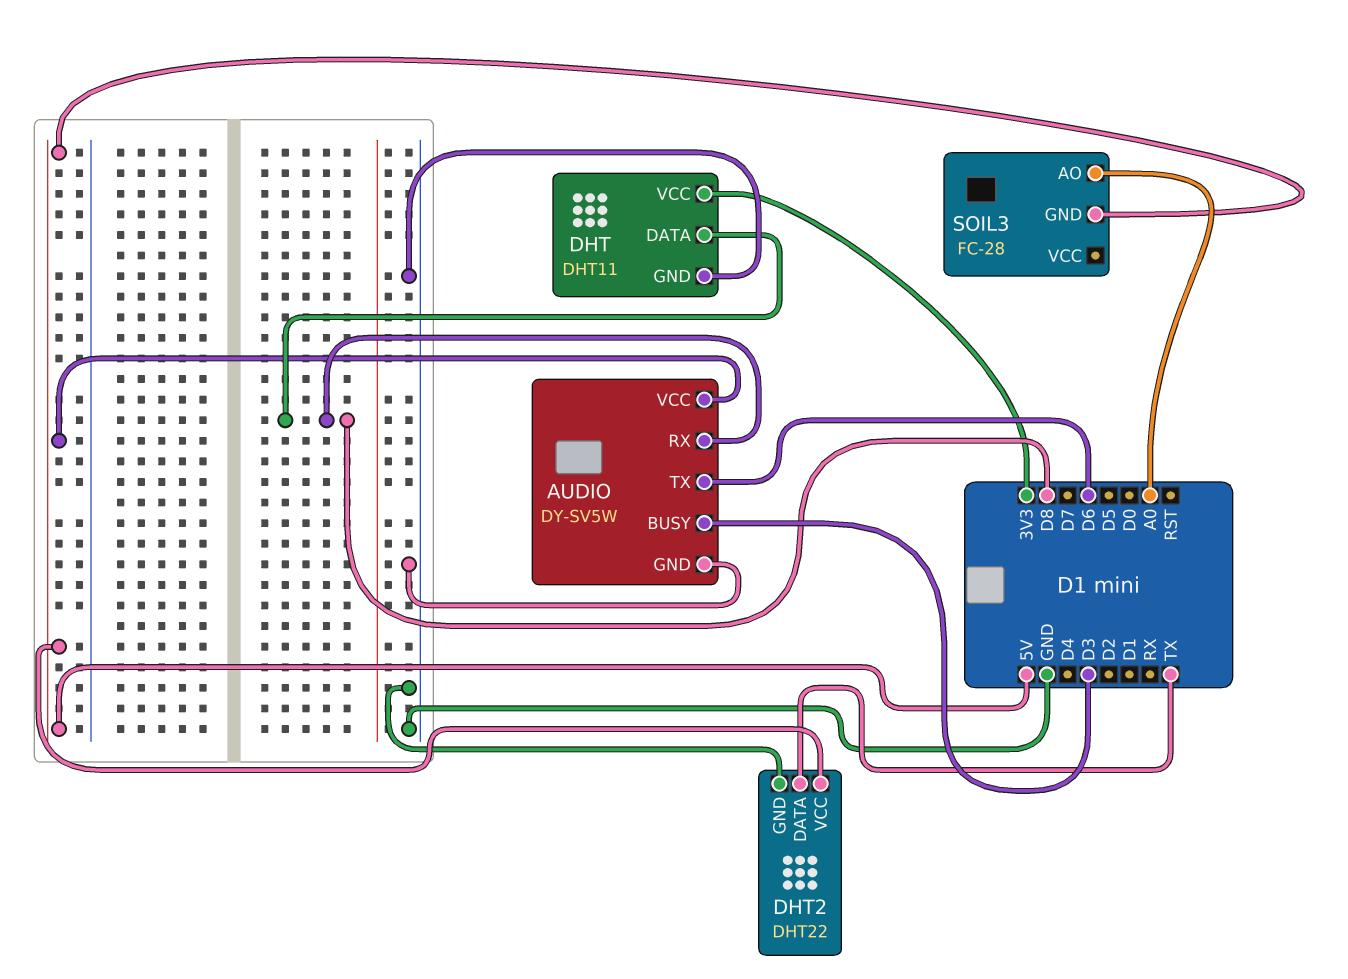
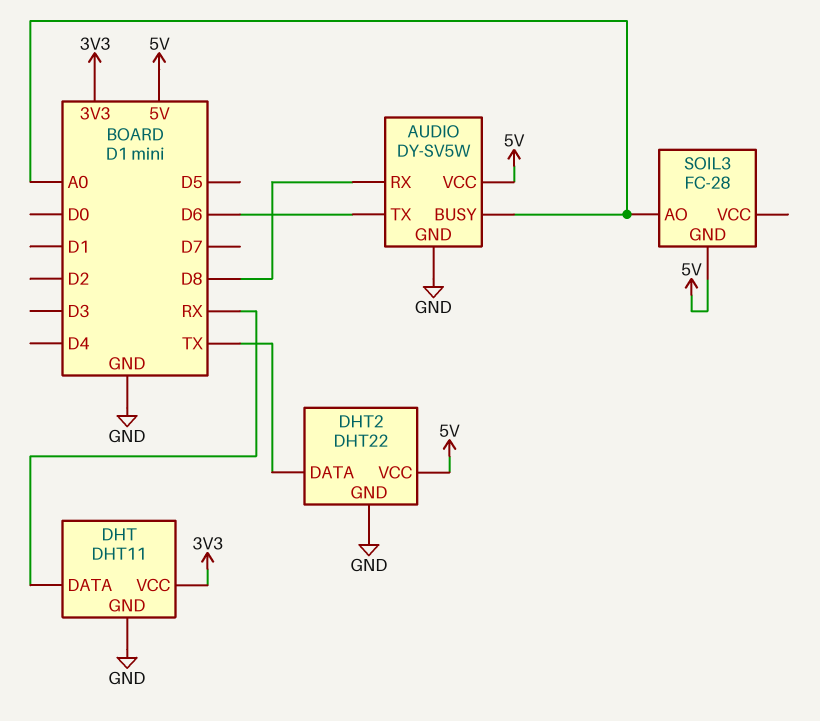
AUDIO pin BUSY: D3 -> A0
DHT pin DATA: D8 -> RX

